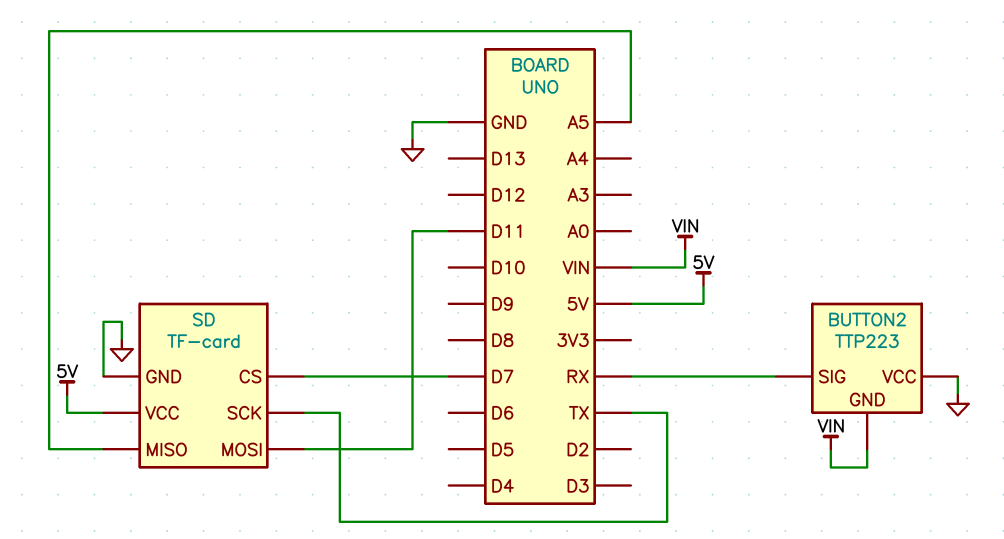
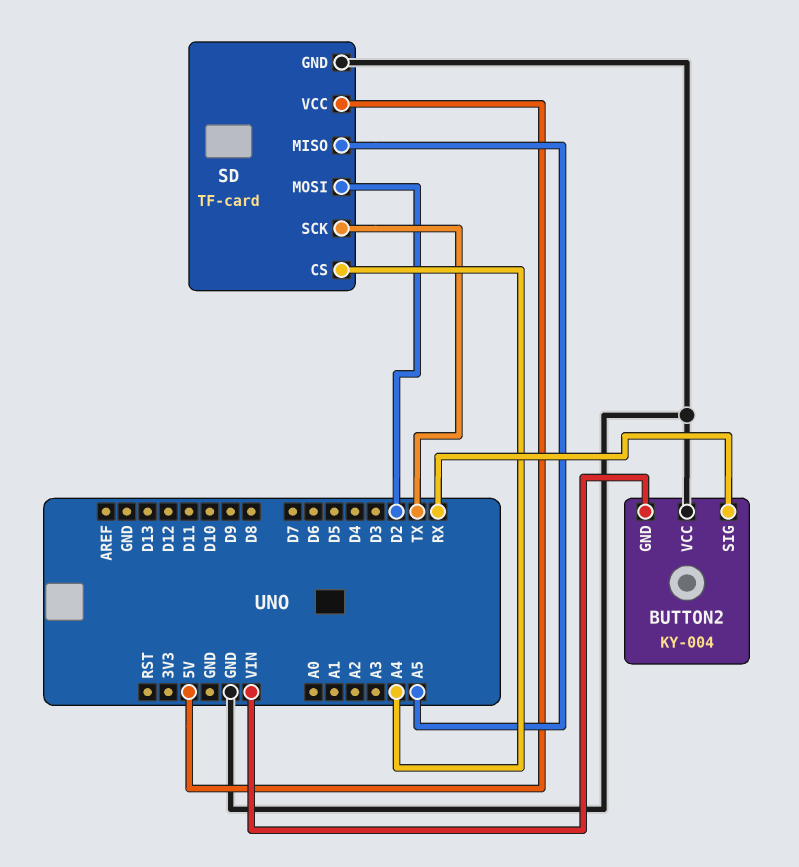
BUTTON2: TTP223 -> KY-004
SD pin CS: D7 -> A4
SD pin MOSI: D11 -> D2

